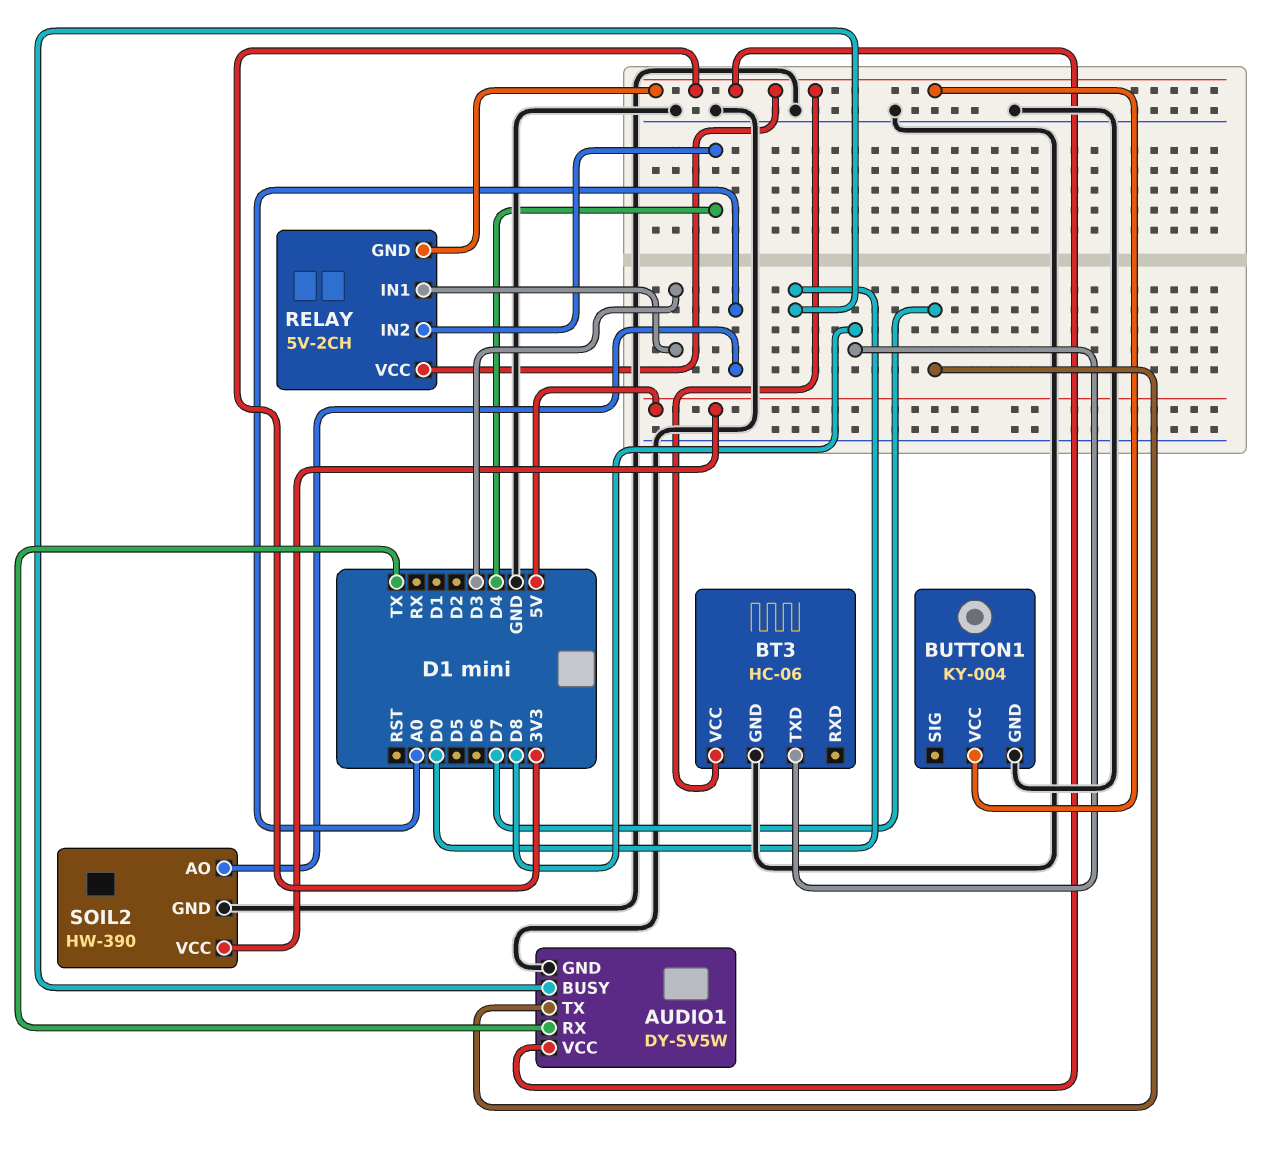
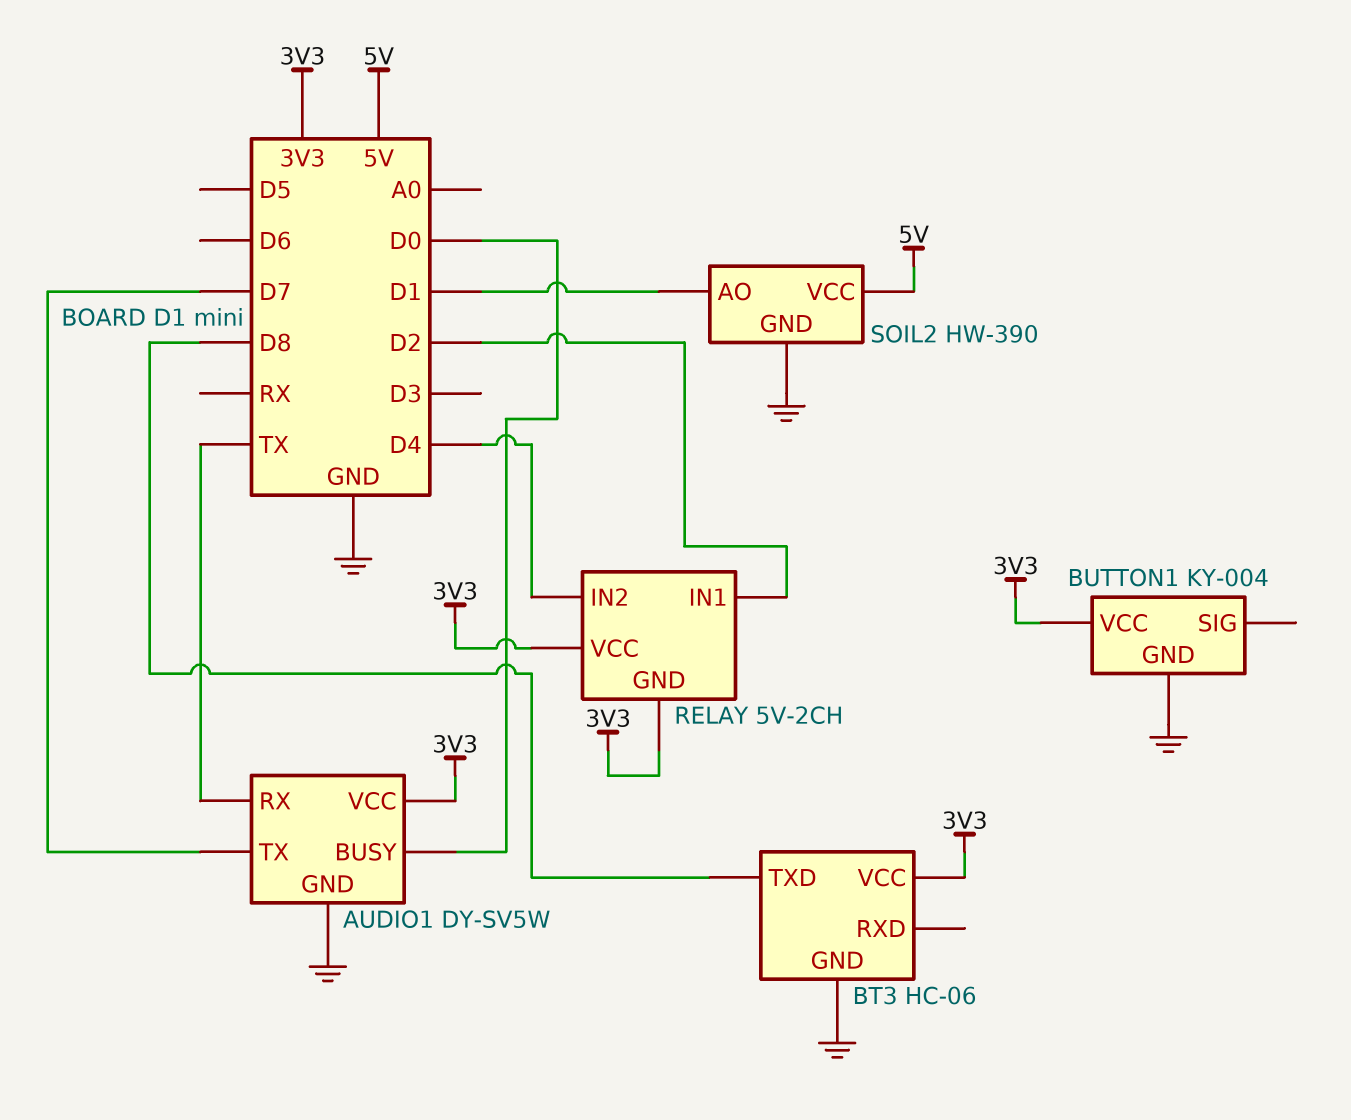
RELAY pin IN1: D3 -> D2
SOIL2 pin AO: A0 -> D1

